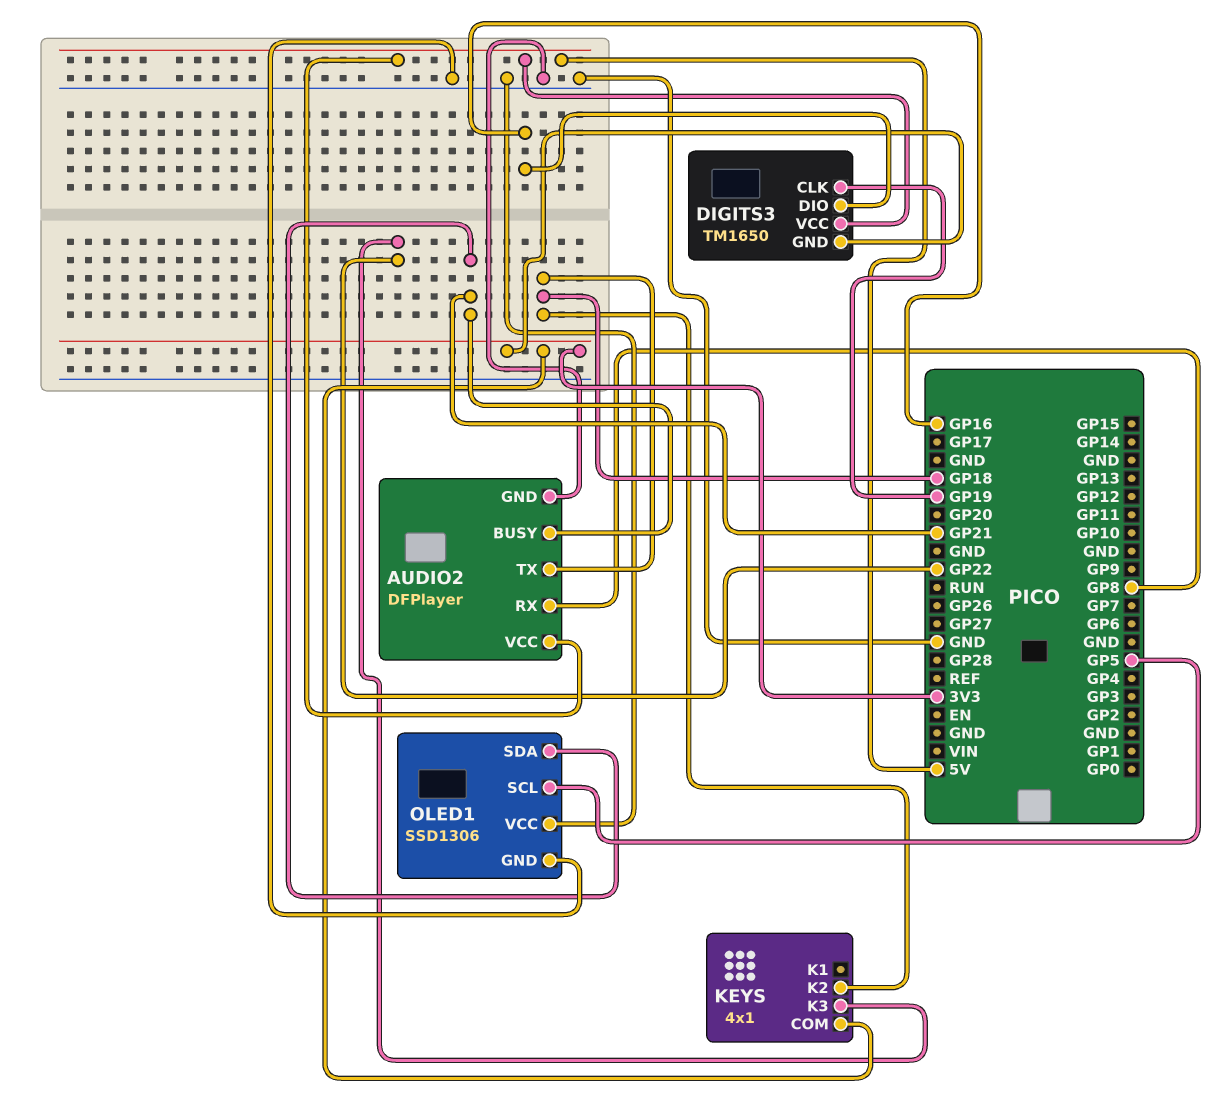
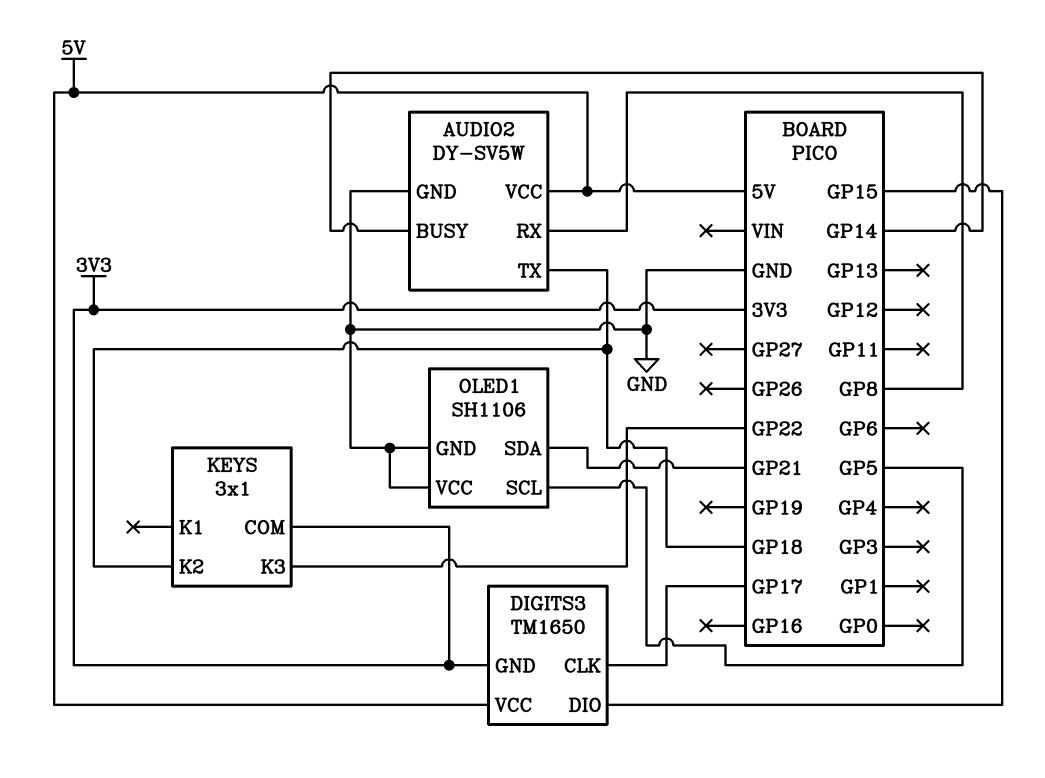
AUDIO2: DFPlayer -> DY-SV5W
AUDIO2 pin BUSY: GP21 -> GP14
DIGITS3 pin CLK: GP19 -> GP17
DIGITS3 pin DIO: GP16 -> GP15
KEYS: 4x1 -> 3x1
OLED1: SSD1306 -> SH1106

